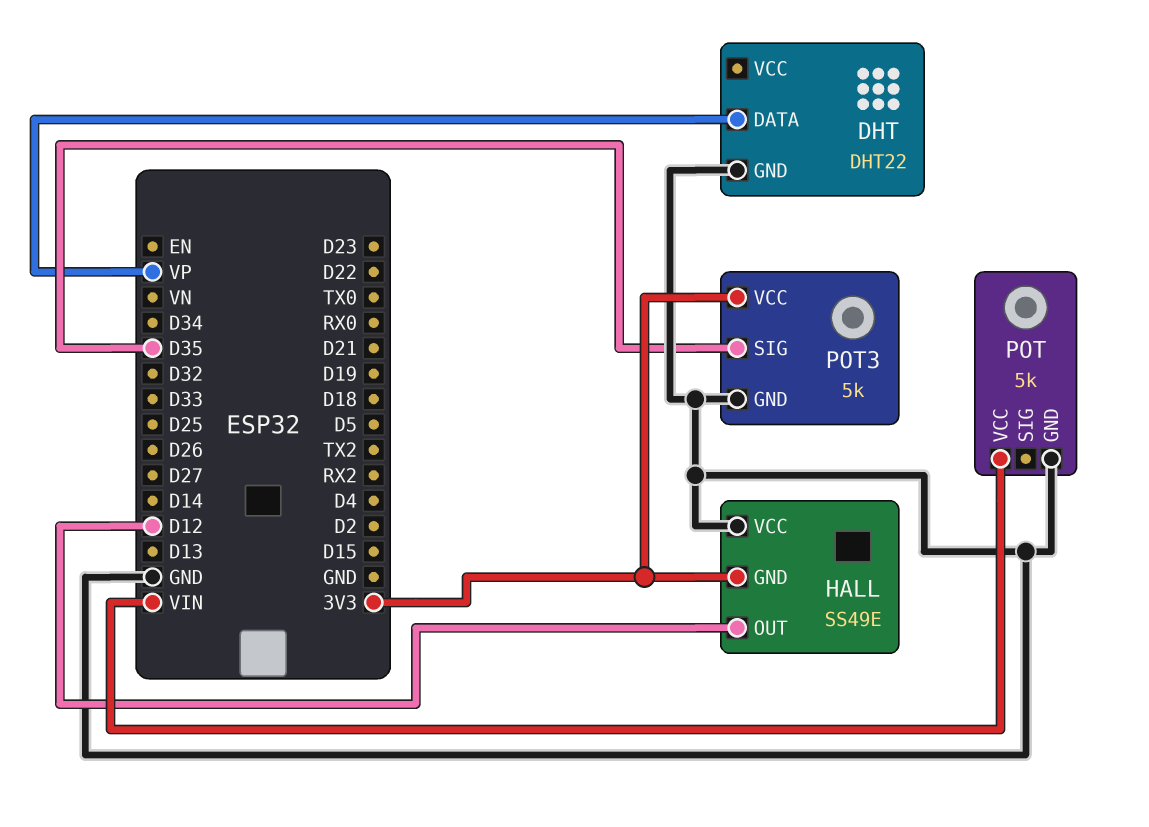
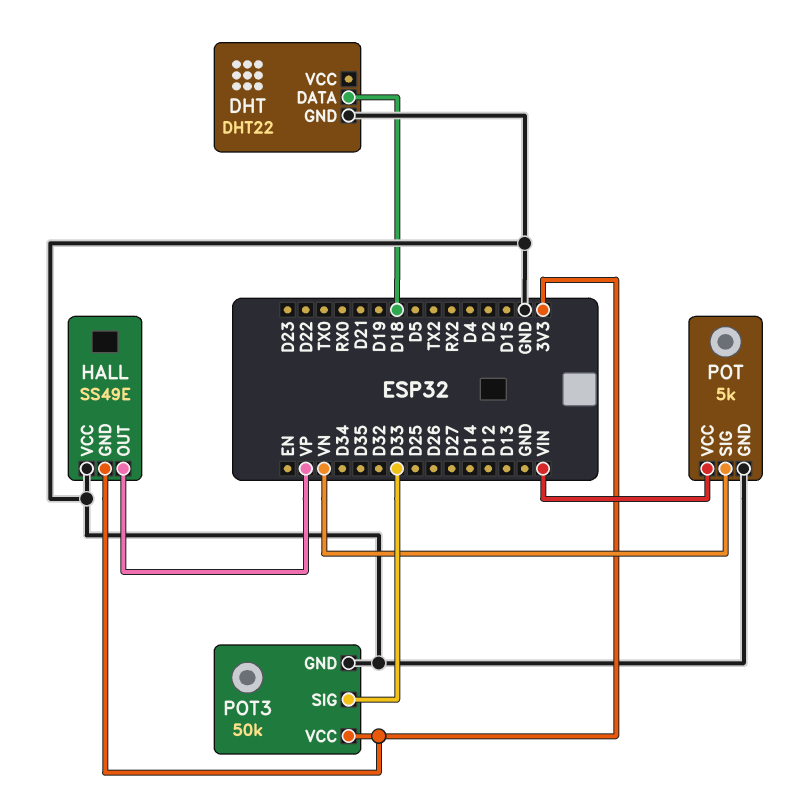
DHT pin DATA: VP -> D18
HALL pin OUT: D12 -> VP
POT pin SIG: none -> VN
POT3: 5k -> 50k
POT3 pin SIG: D35 -> D33

